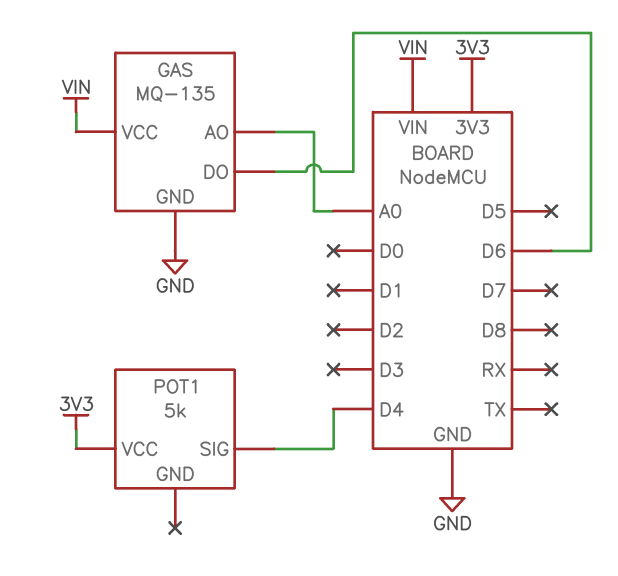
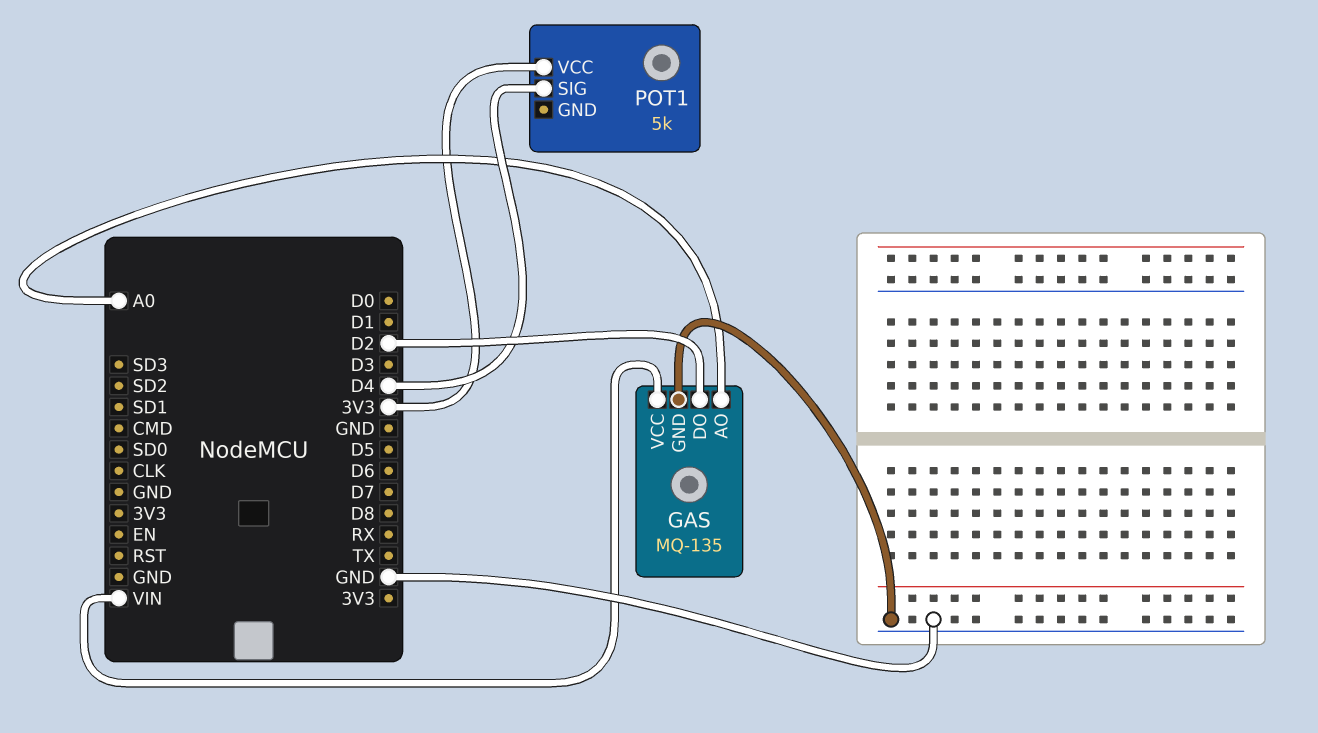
GAS pin DO: D6 -> D2

